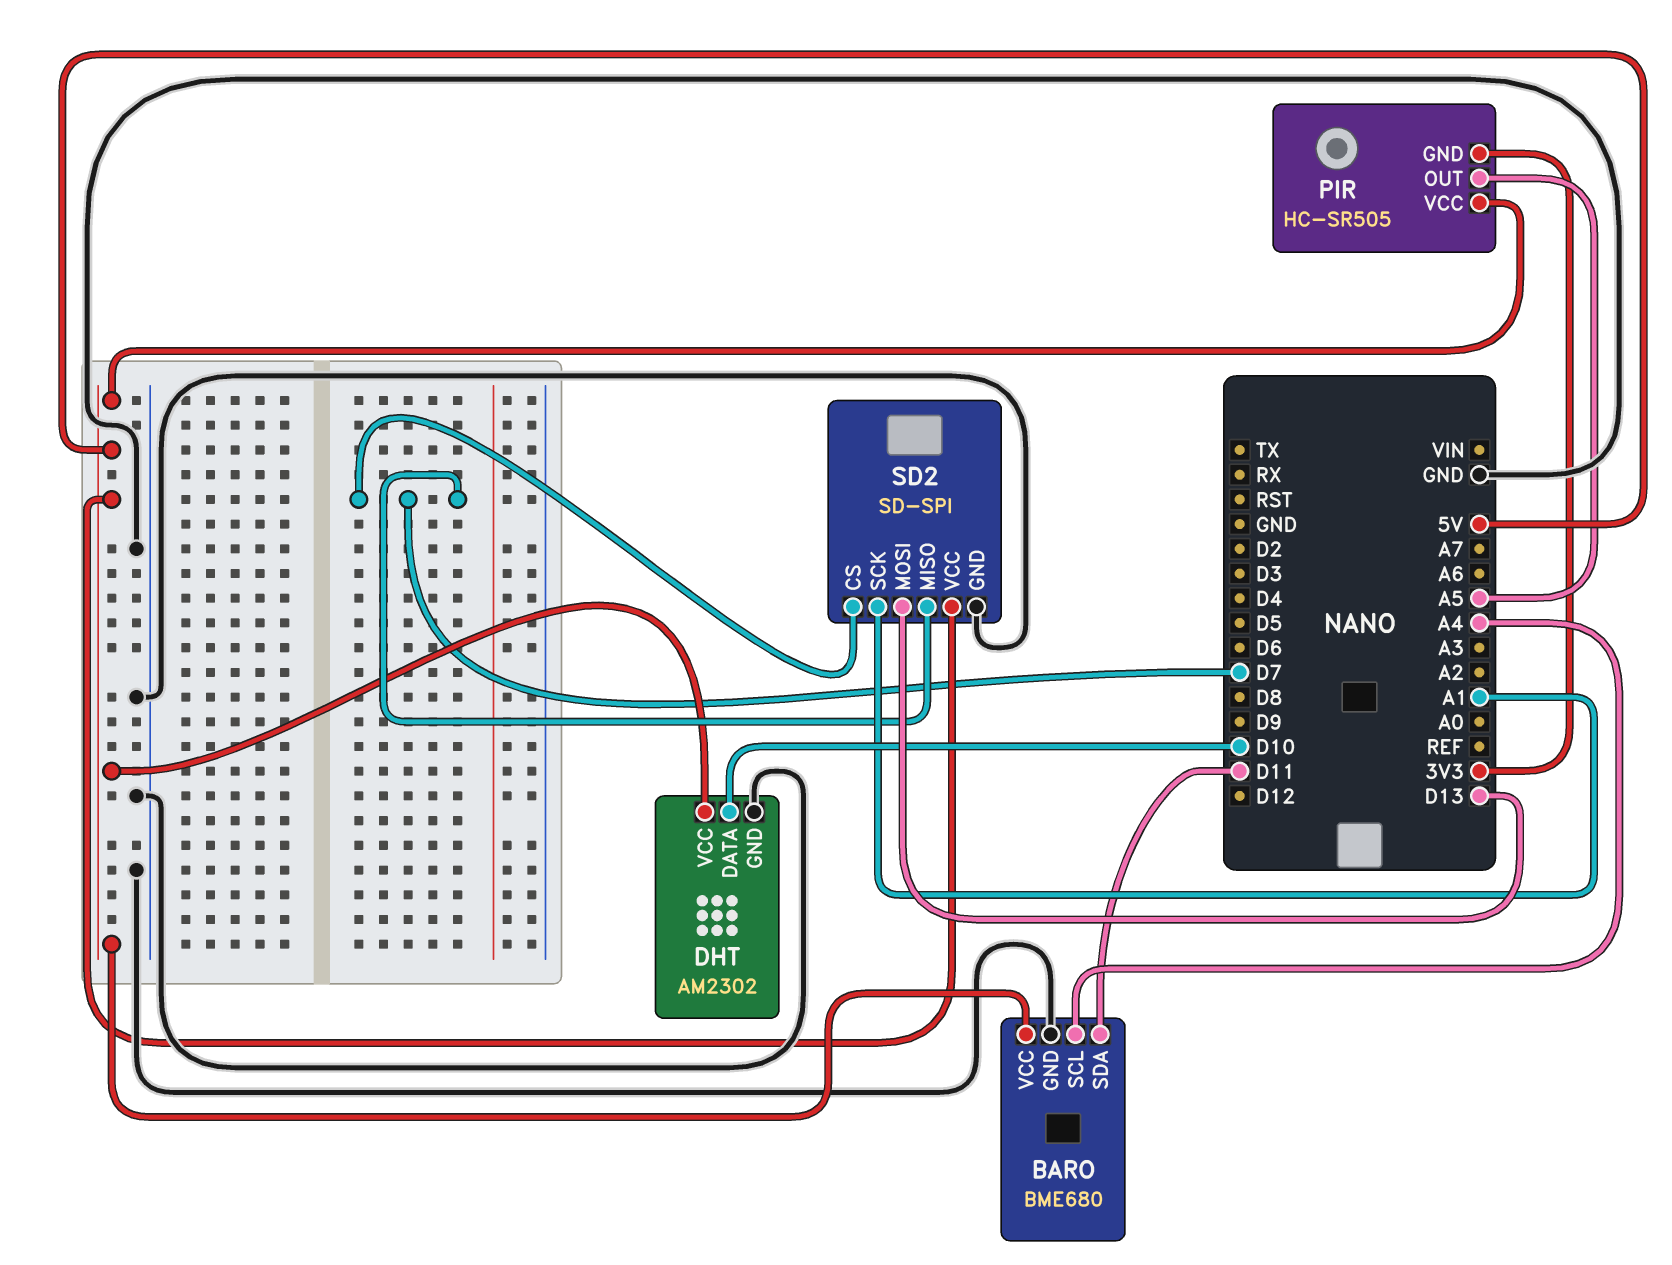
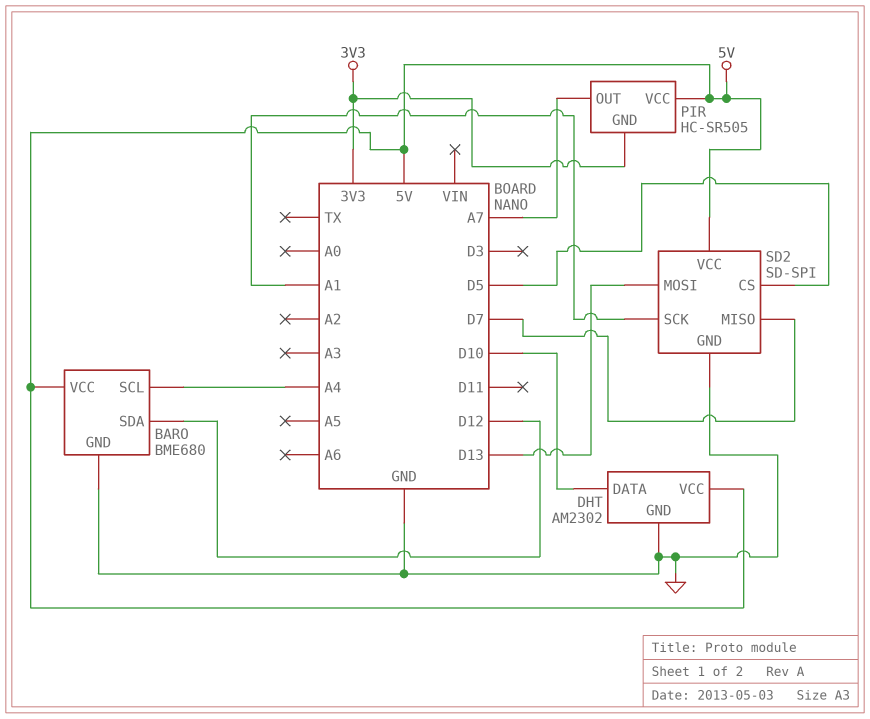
BARO pin SDA: D11 -> D12
PIR pin OUT: A5 -> A7
SD2 pin CS: D7 -> D5

